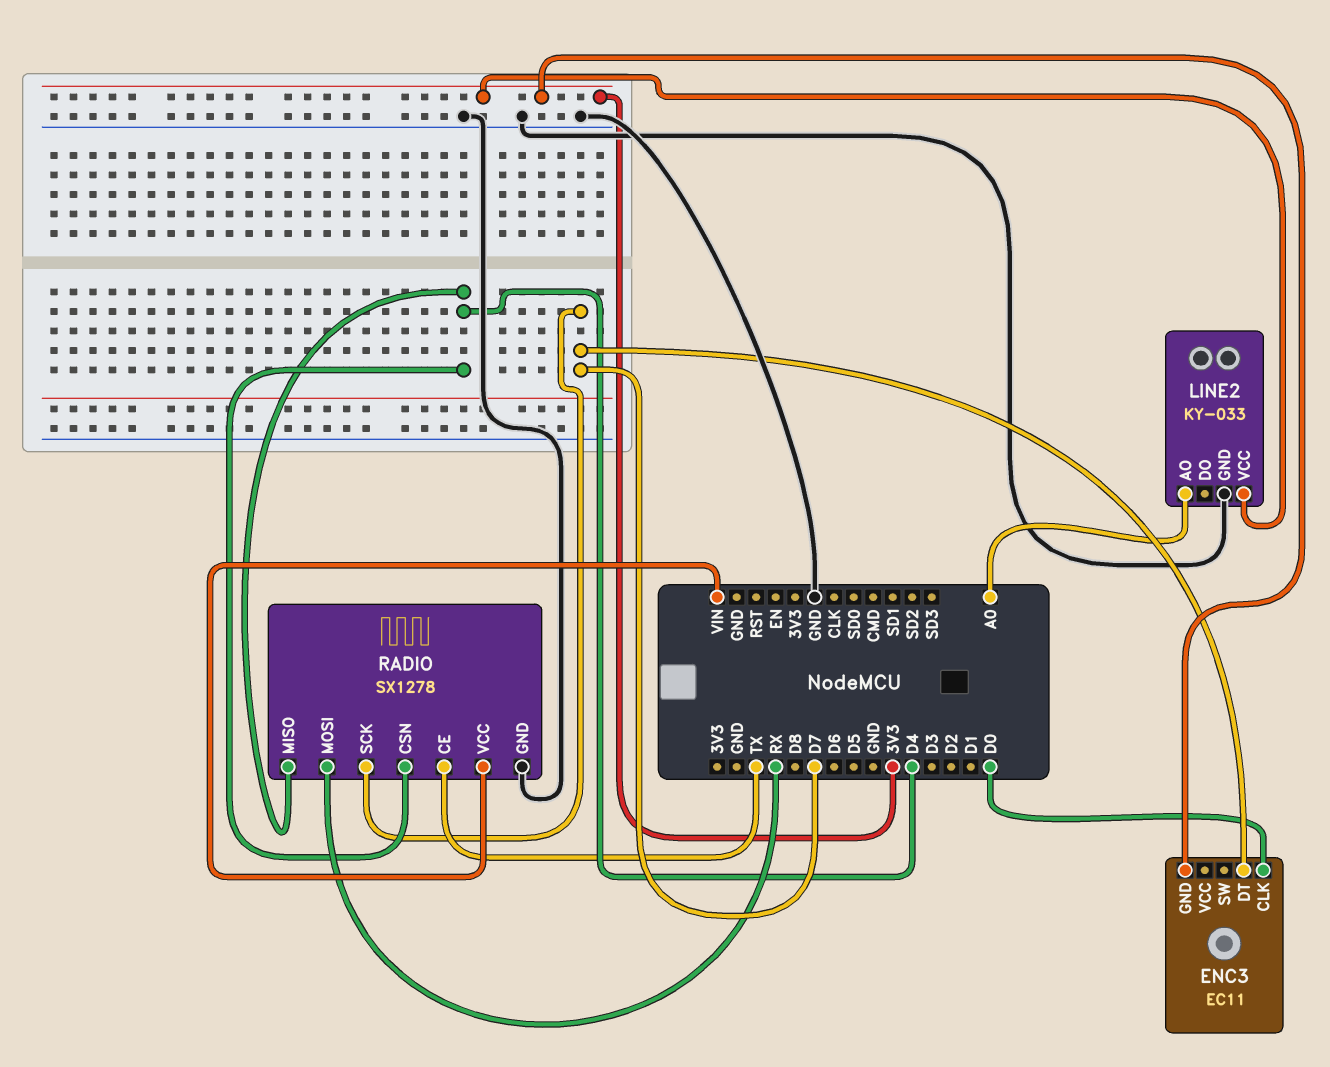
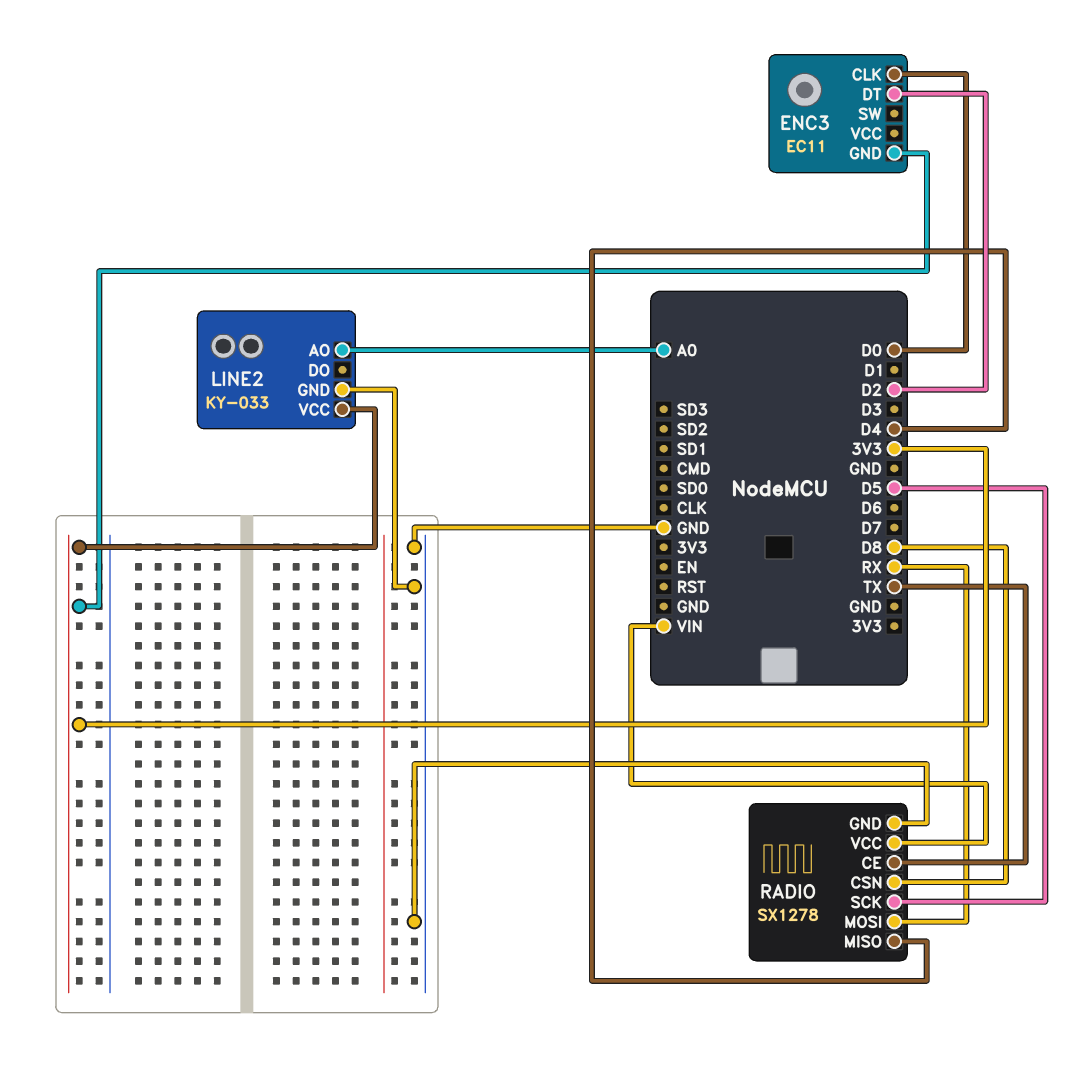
ENC3 pin DT: D7 -> D2
RADIO pin CSN: D4 -> D8
RADIO pin SCK: D7 -> D5

